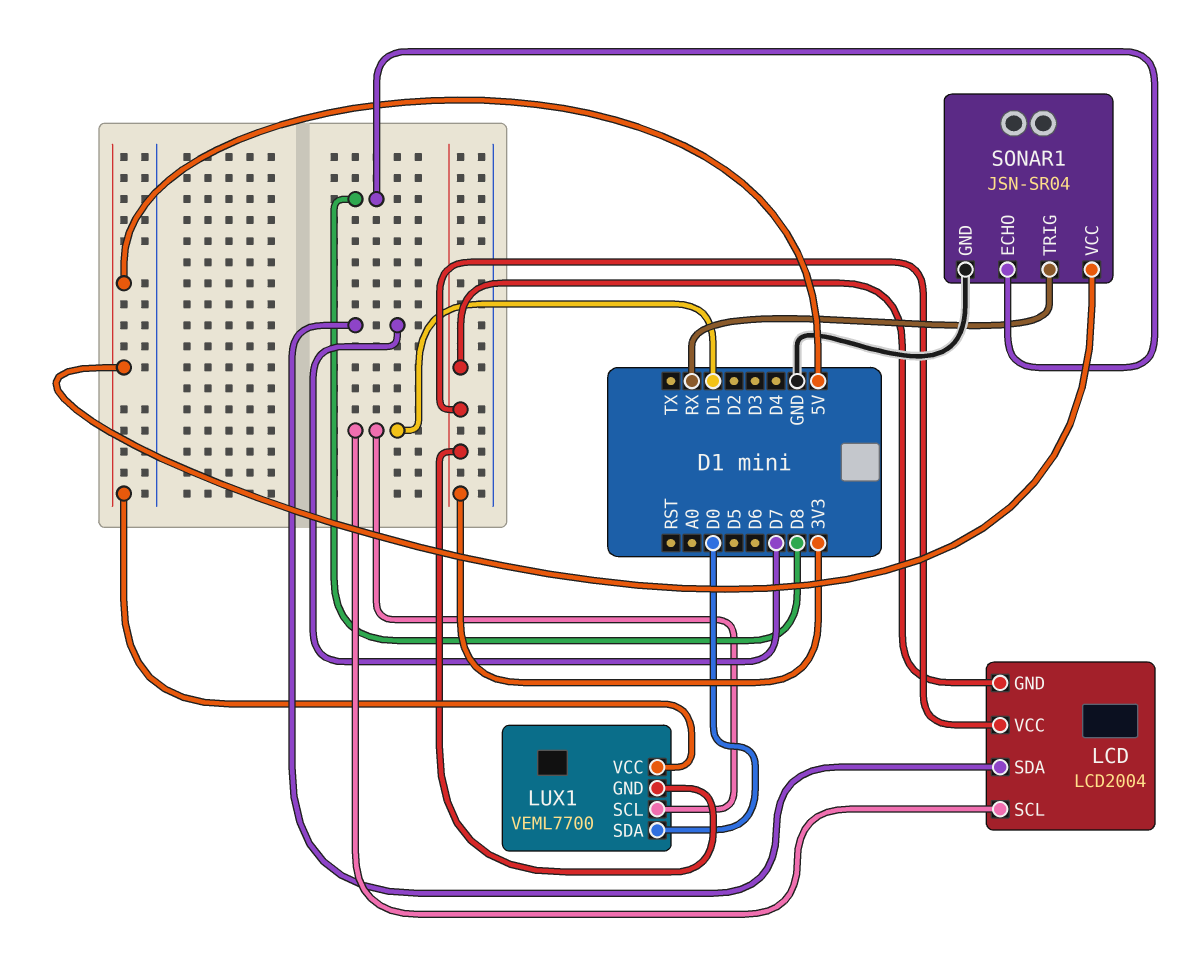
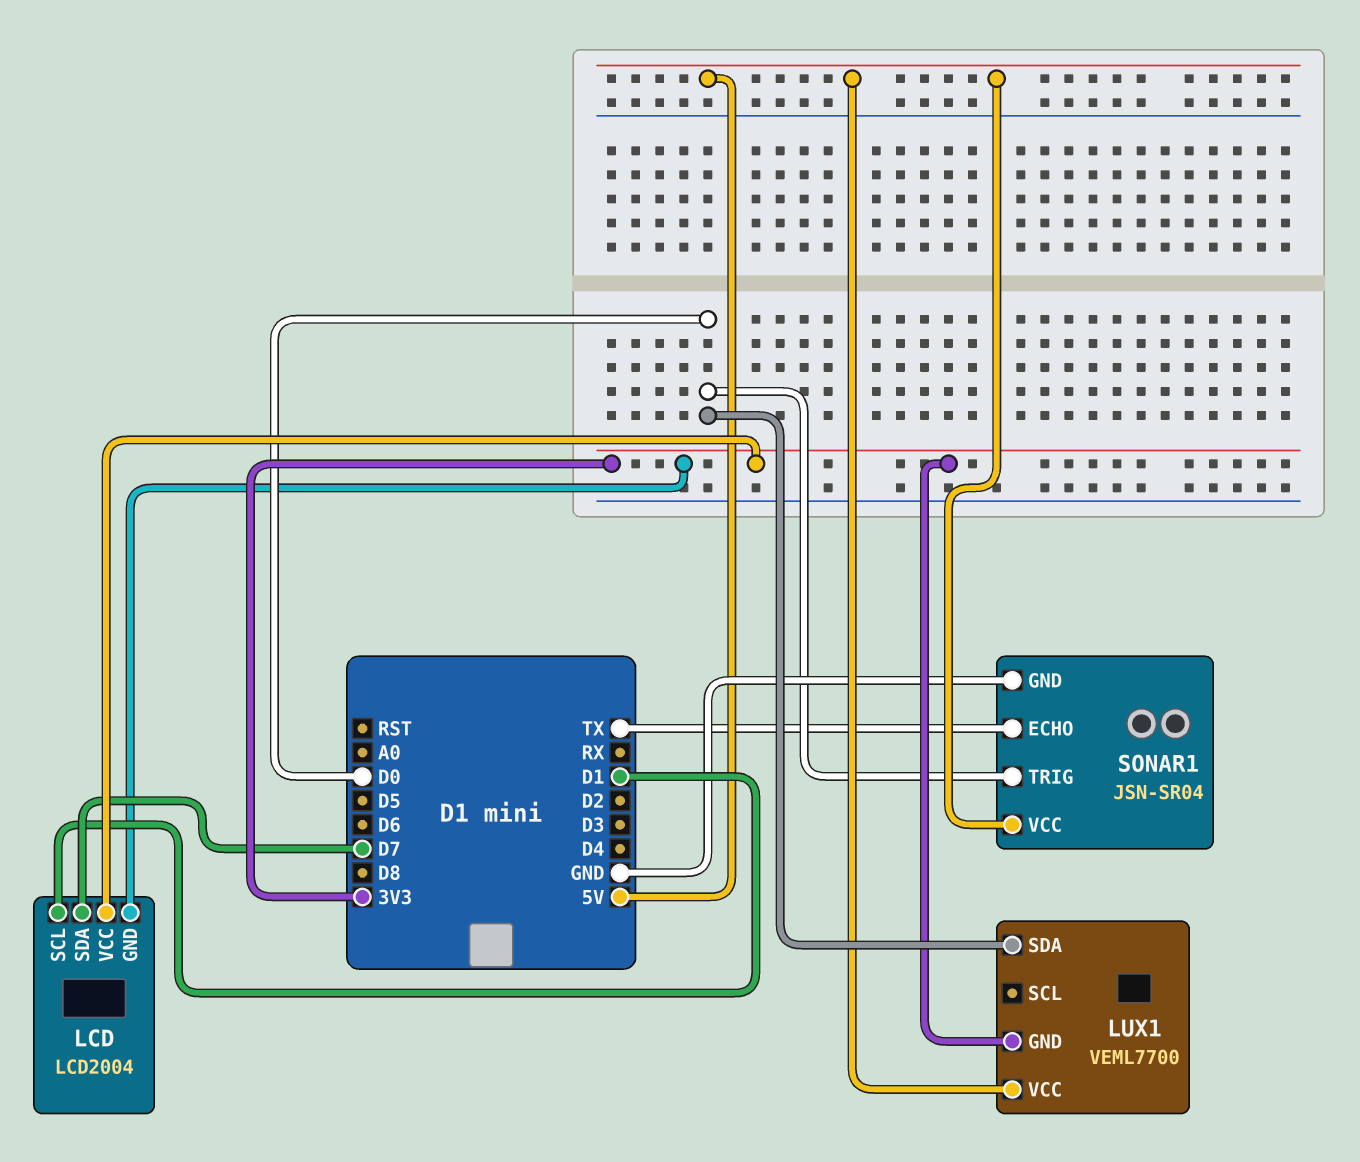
LUX1 pin SCL: D1 -> none
SONAR1 pin ECHO: D8 -> TX
SONAR1 pin TRIG: RX -> D0

